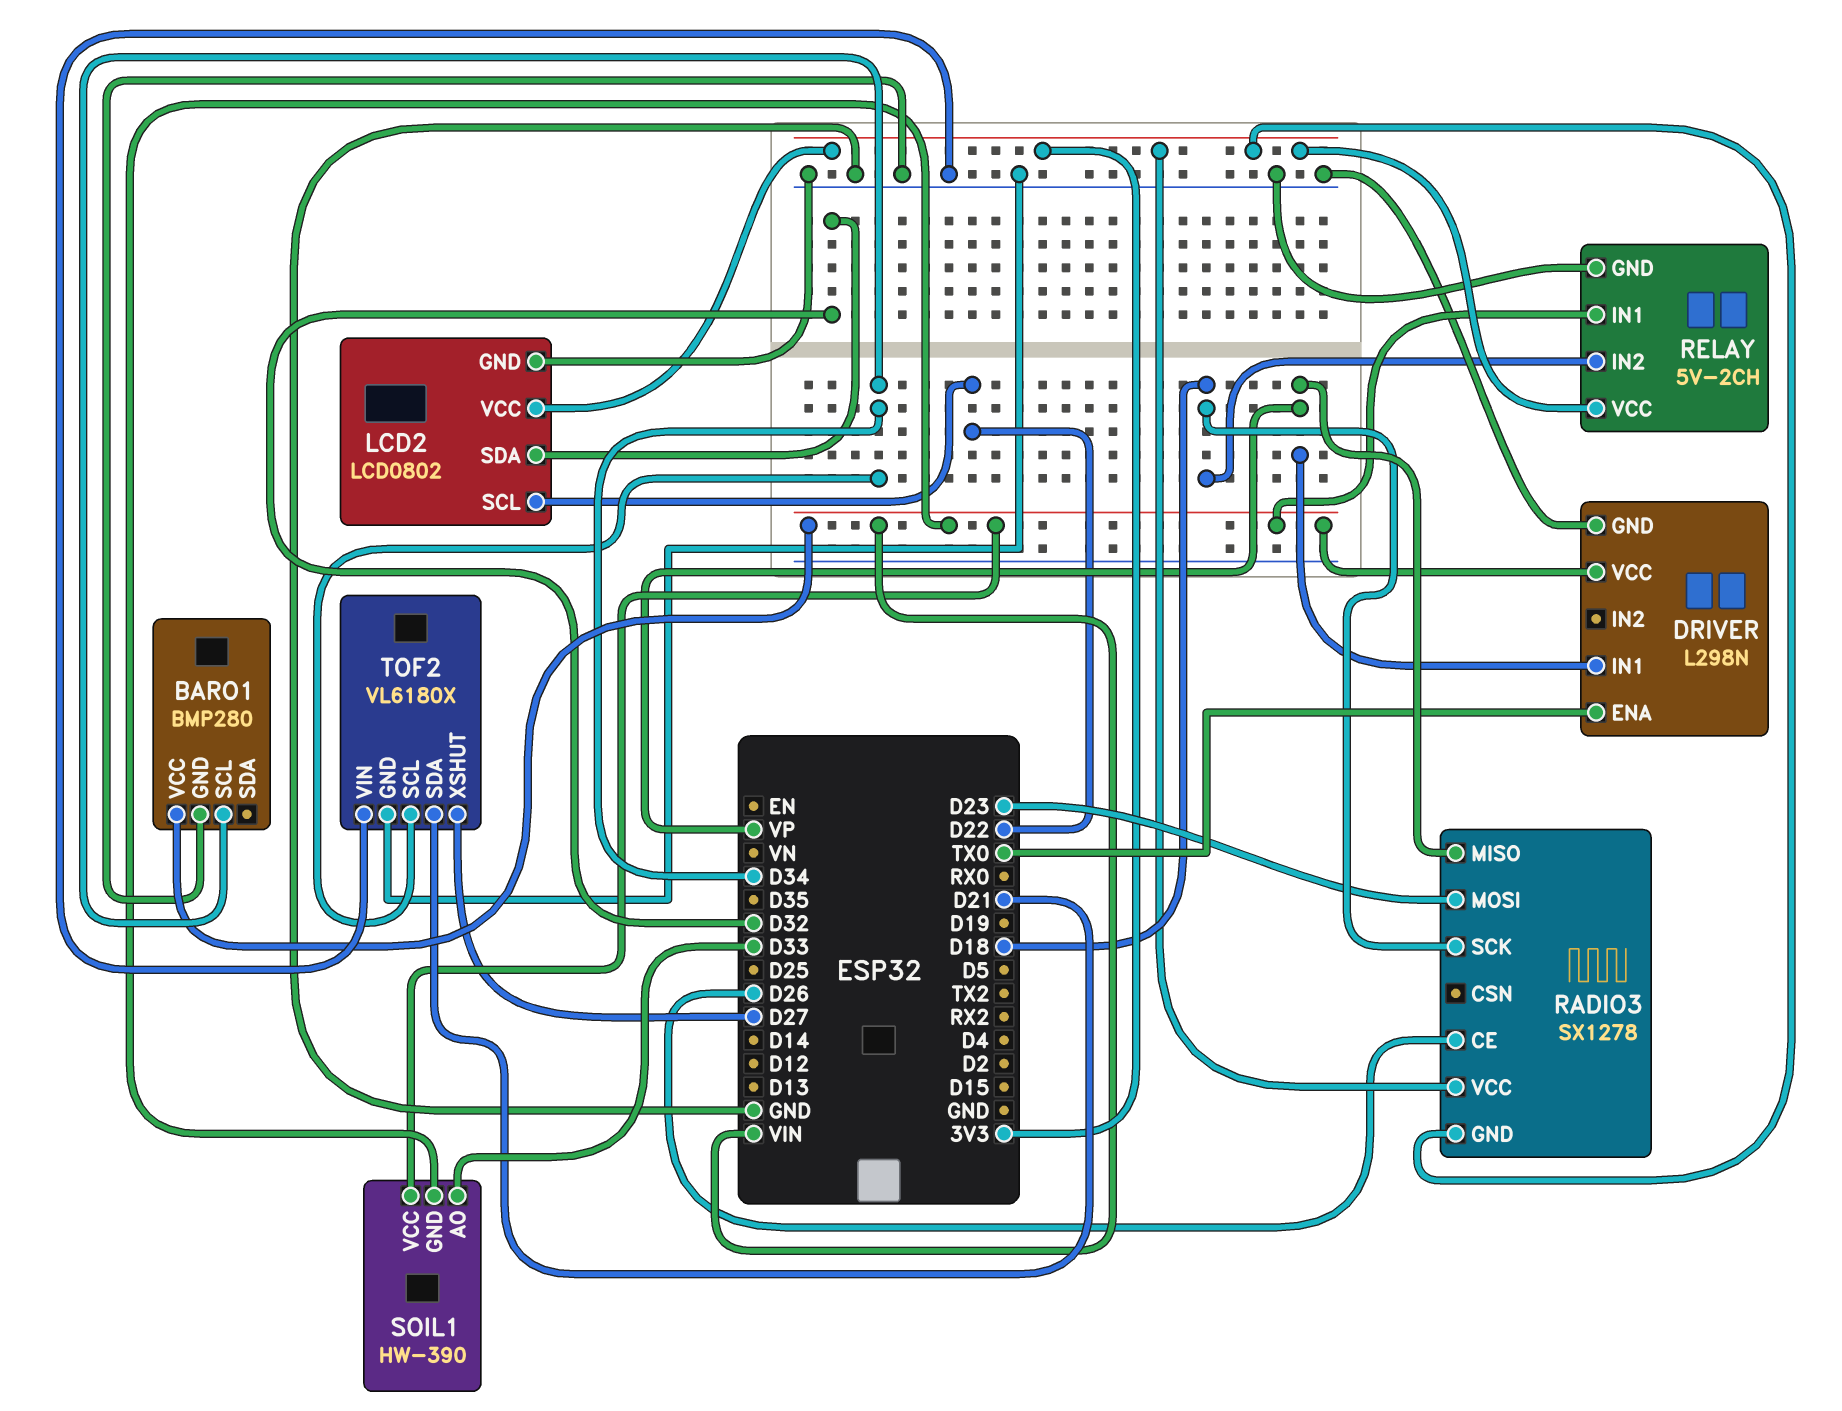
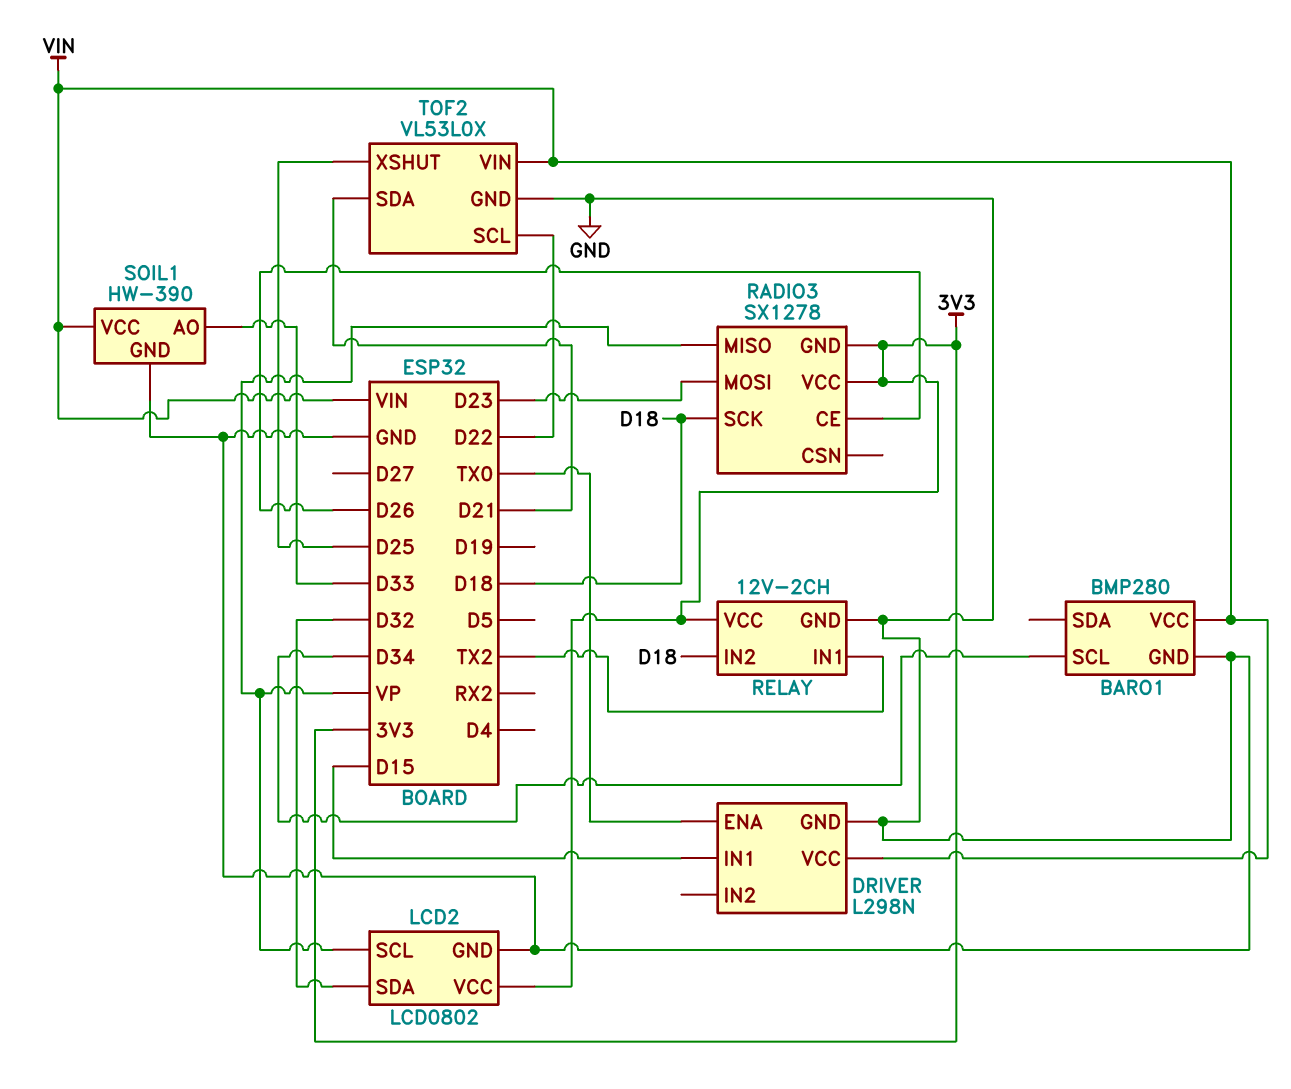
DRIVER pin IN1: VP -> D15
LCD2 pin SCL: D22 -> VP
RELAY: 5V-2CH -> 12V-2CH
RELAY pin IN1: VIN -> TX2
SOIL1 pin GND: VIN -> GND
TOF2: VL6180X -> VL53L0X
TOF2 pin SCL: D34 -> D22
TOF2 pin VIN: GND -> VIN
TOF2 pin XSHUT: D27 -> D25

